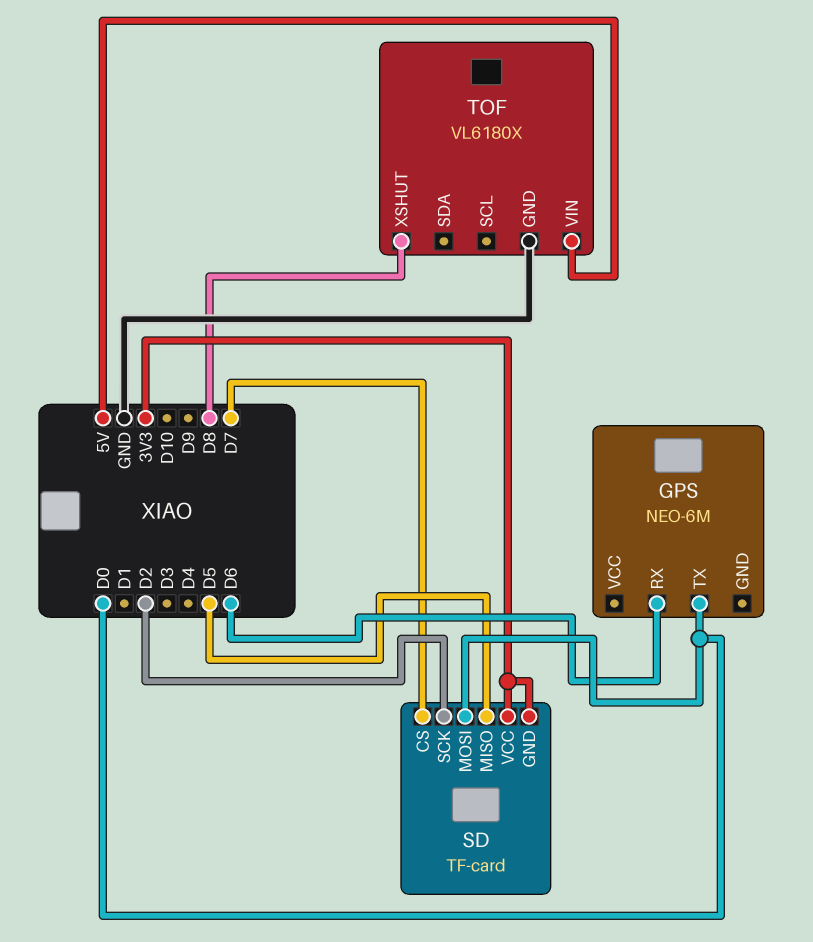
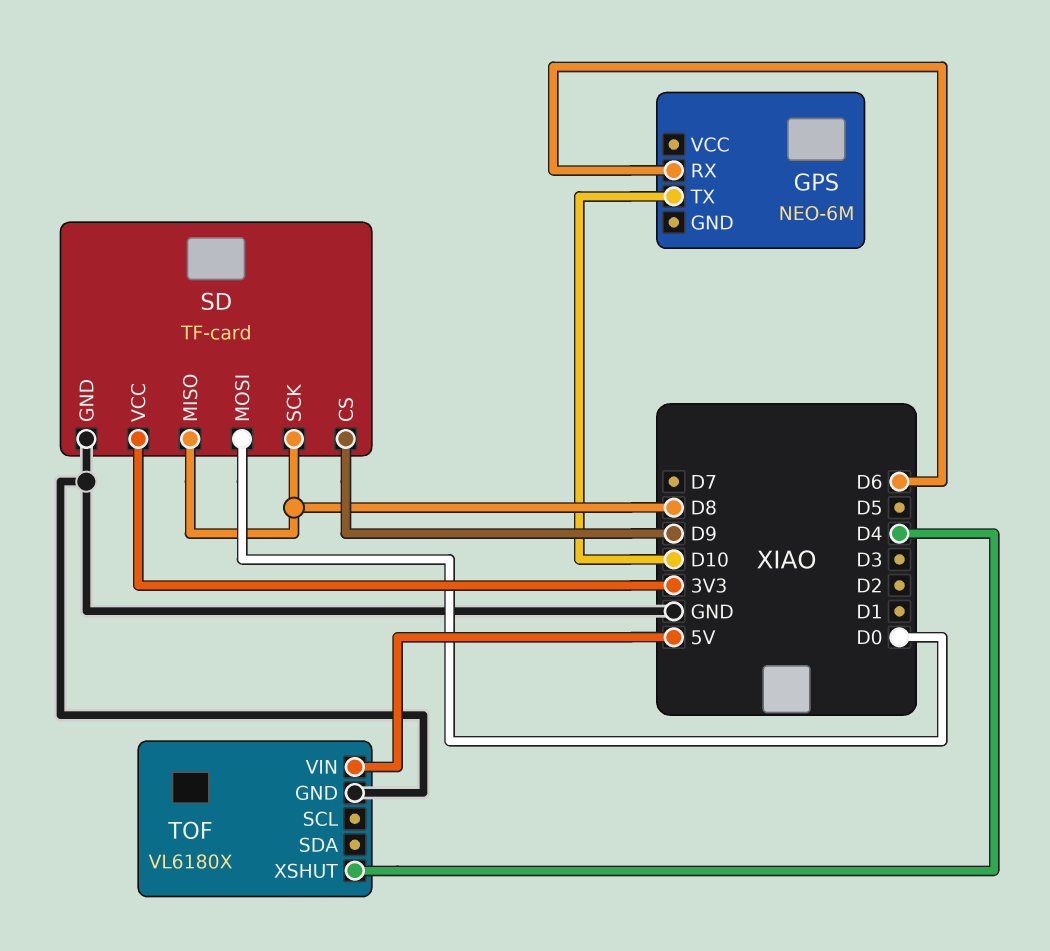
GPS pin TX: D0 -> D10
SD pin CS: D7 -> D9
SD pin GND: 3V3 -> GND
SD pin MISO: D5 -> D8
SD pin SCK: D2 -> D8
TOF pin XSHUT: D8 -> D4

